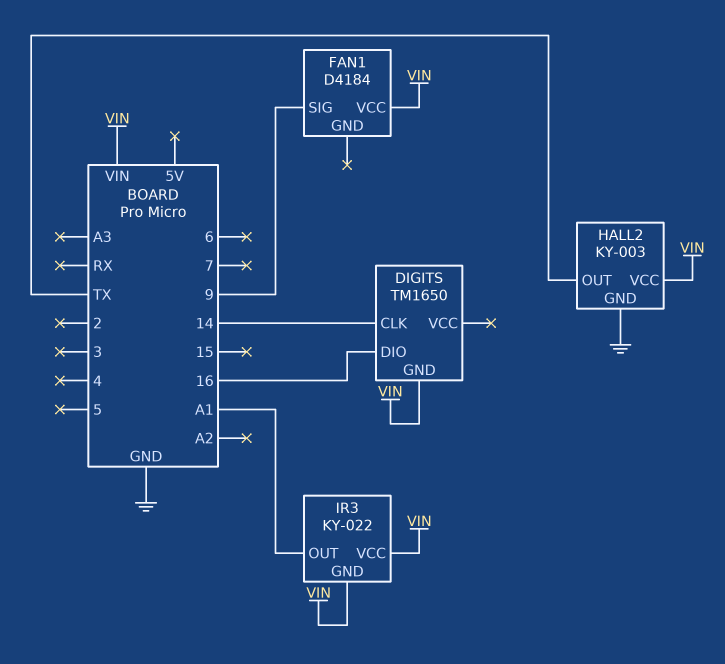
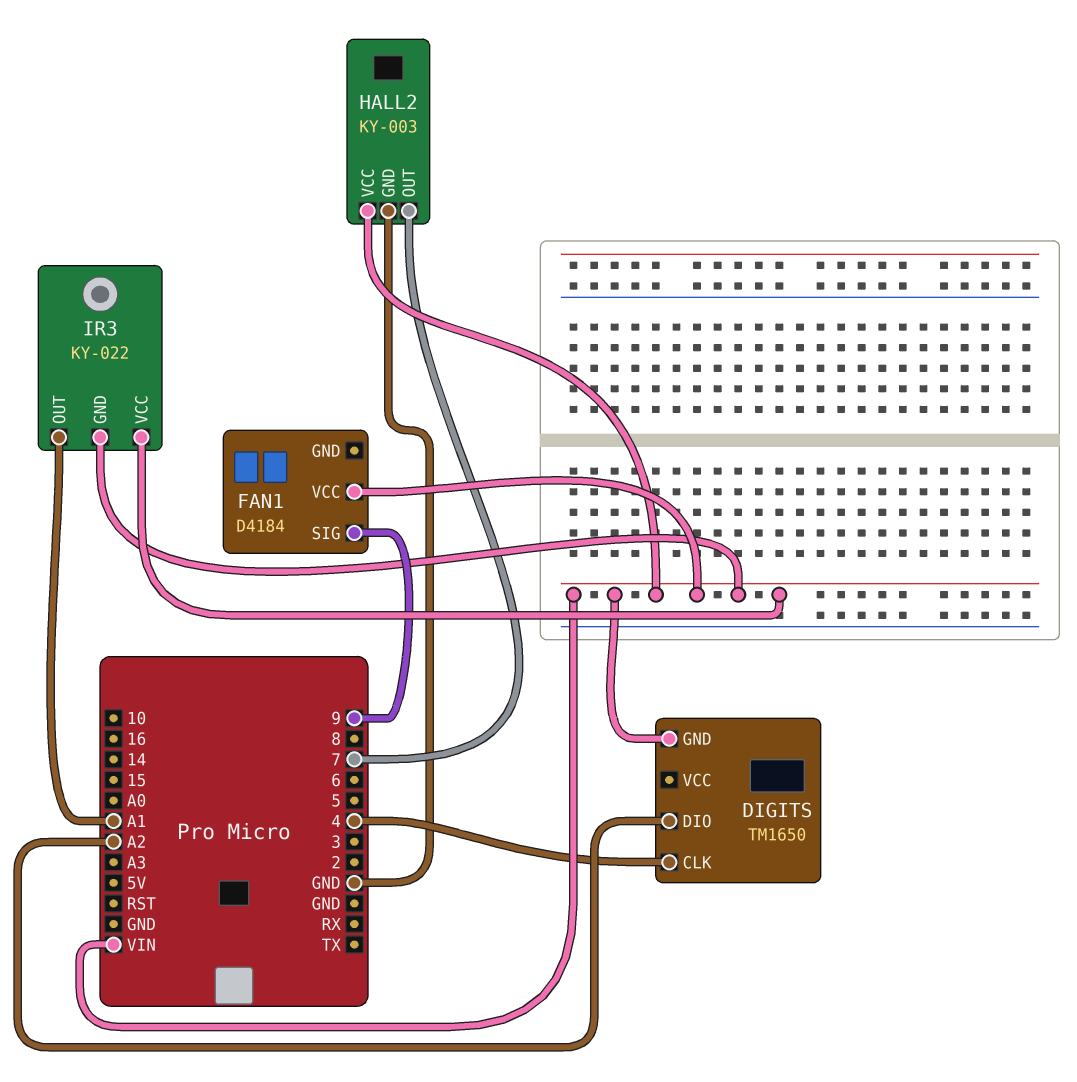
DIGITS pin CLK: 14 -> 4
DIGITS pin DIO: 16 -> A2
HALL2 pin OUT: TX -> 7

